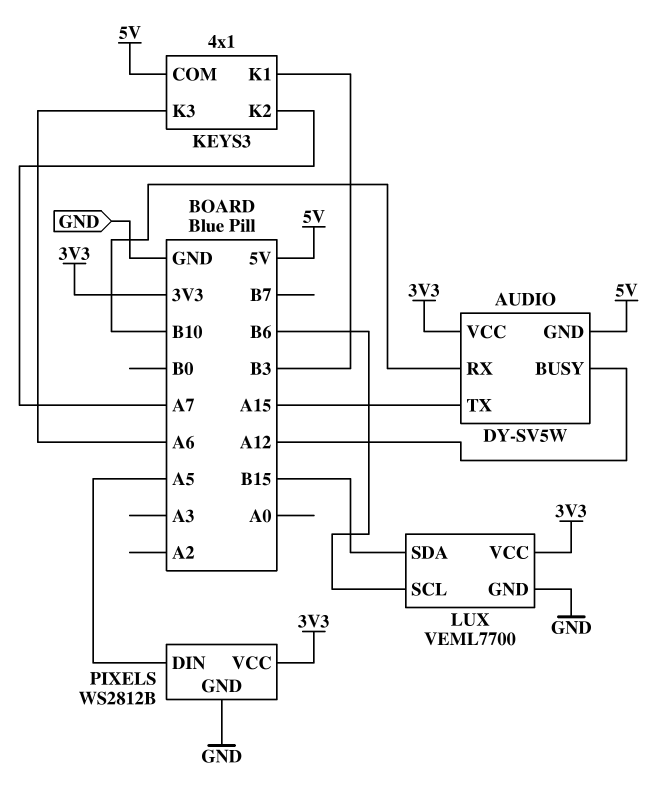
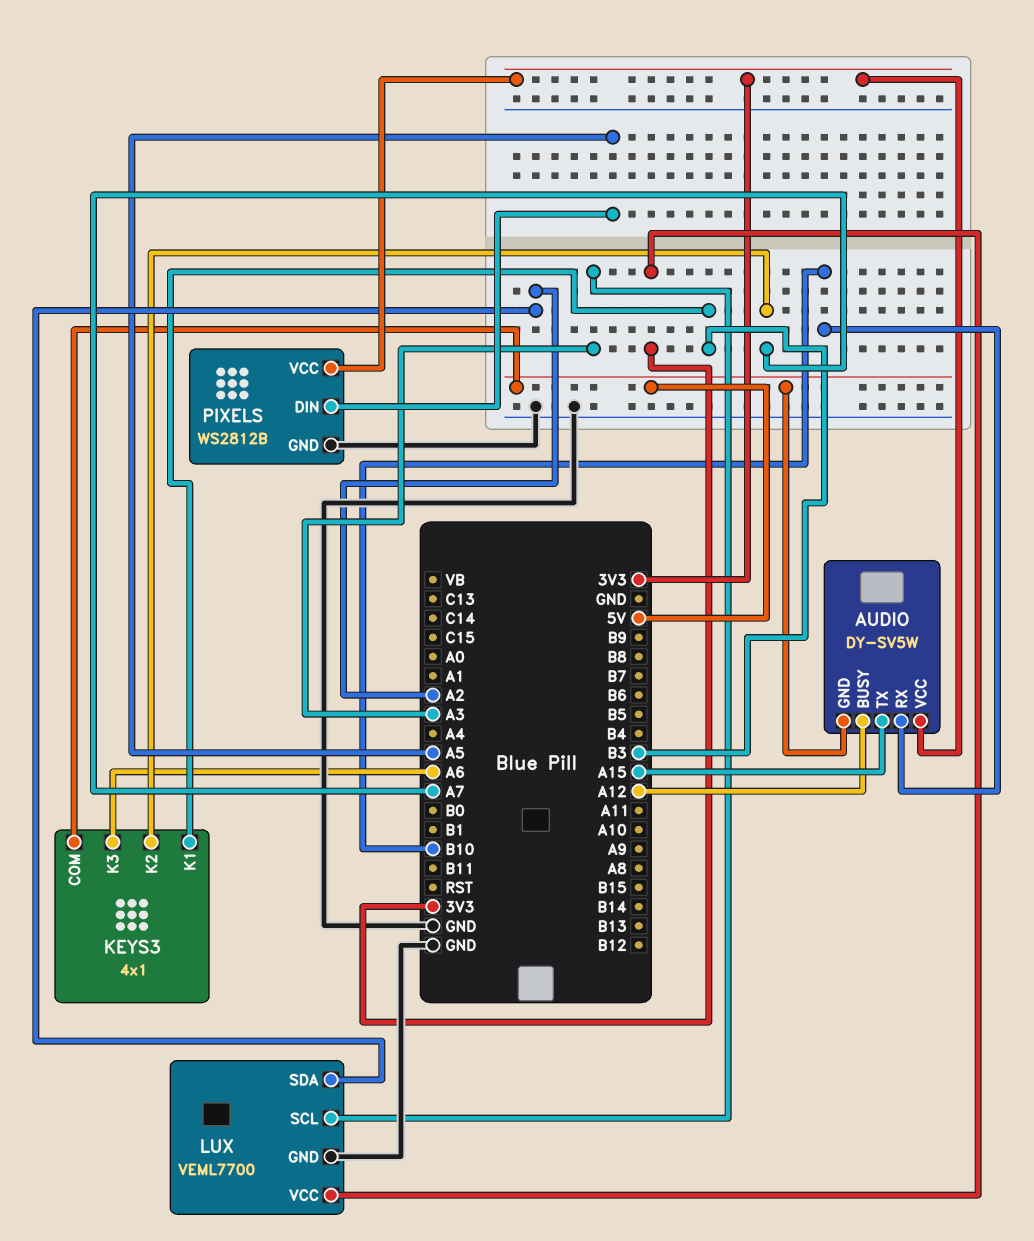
LUX pin SCL: B6 -> A3
LUX pin SDA: B15 -> A2

